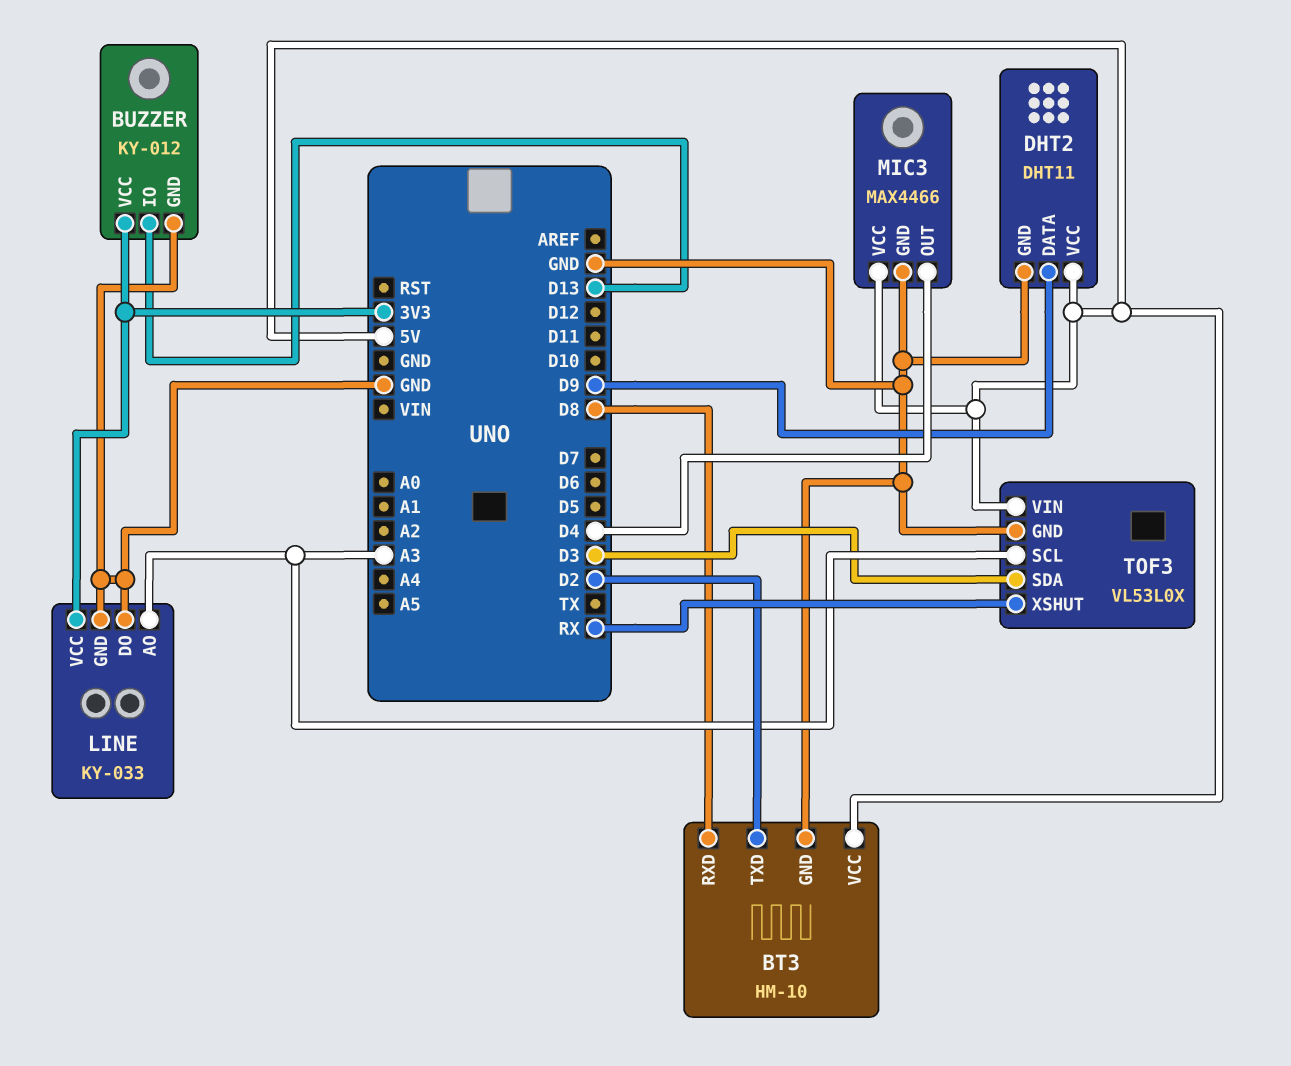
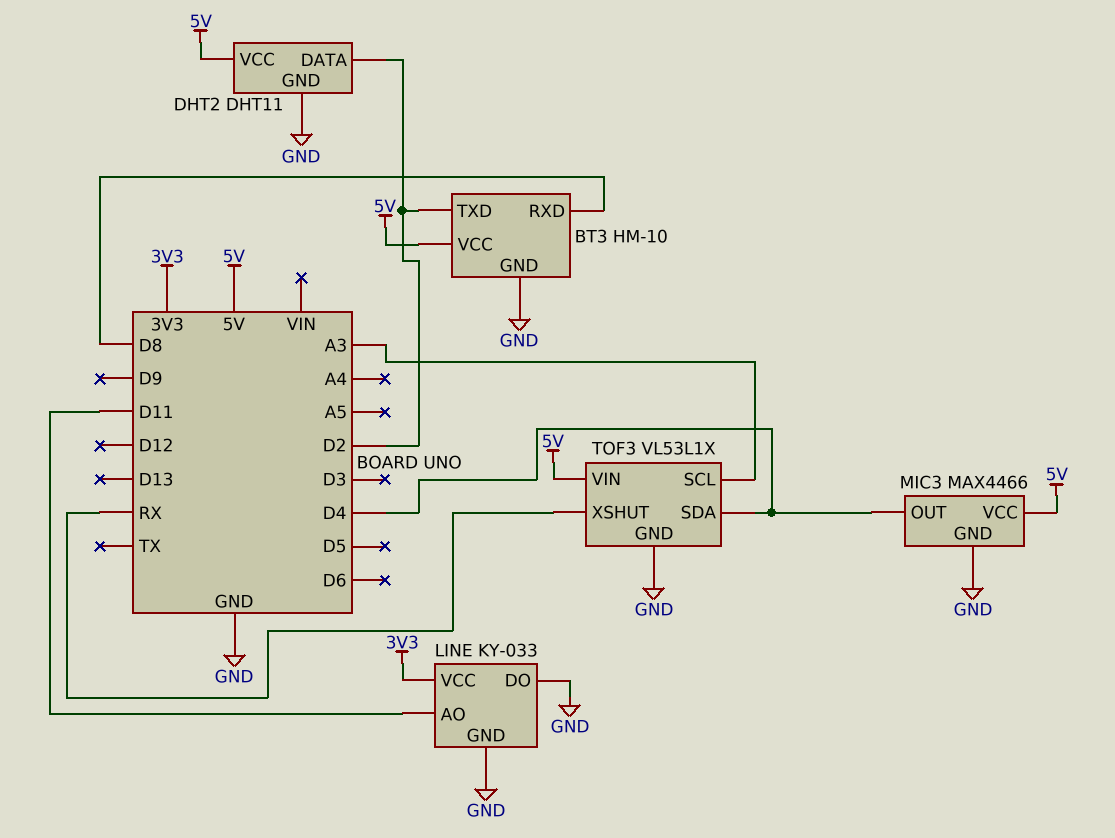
BUZZER: KY-012 -> none
BUZZER pin GND: GND -> none
BUZZER pin IO: D13 -> none
BUZZER pin VCC: 3V3 -> none
DHT2 pin DATA: D9 -> D2
LINE pin AO: A3 -> D11
TOF3: VL53L0X -> VL53L1X
TOF3 pin SDA: D3 -> D4

